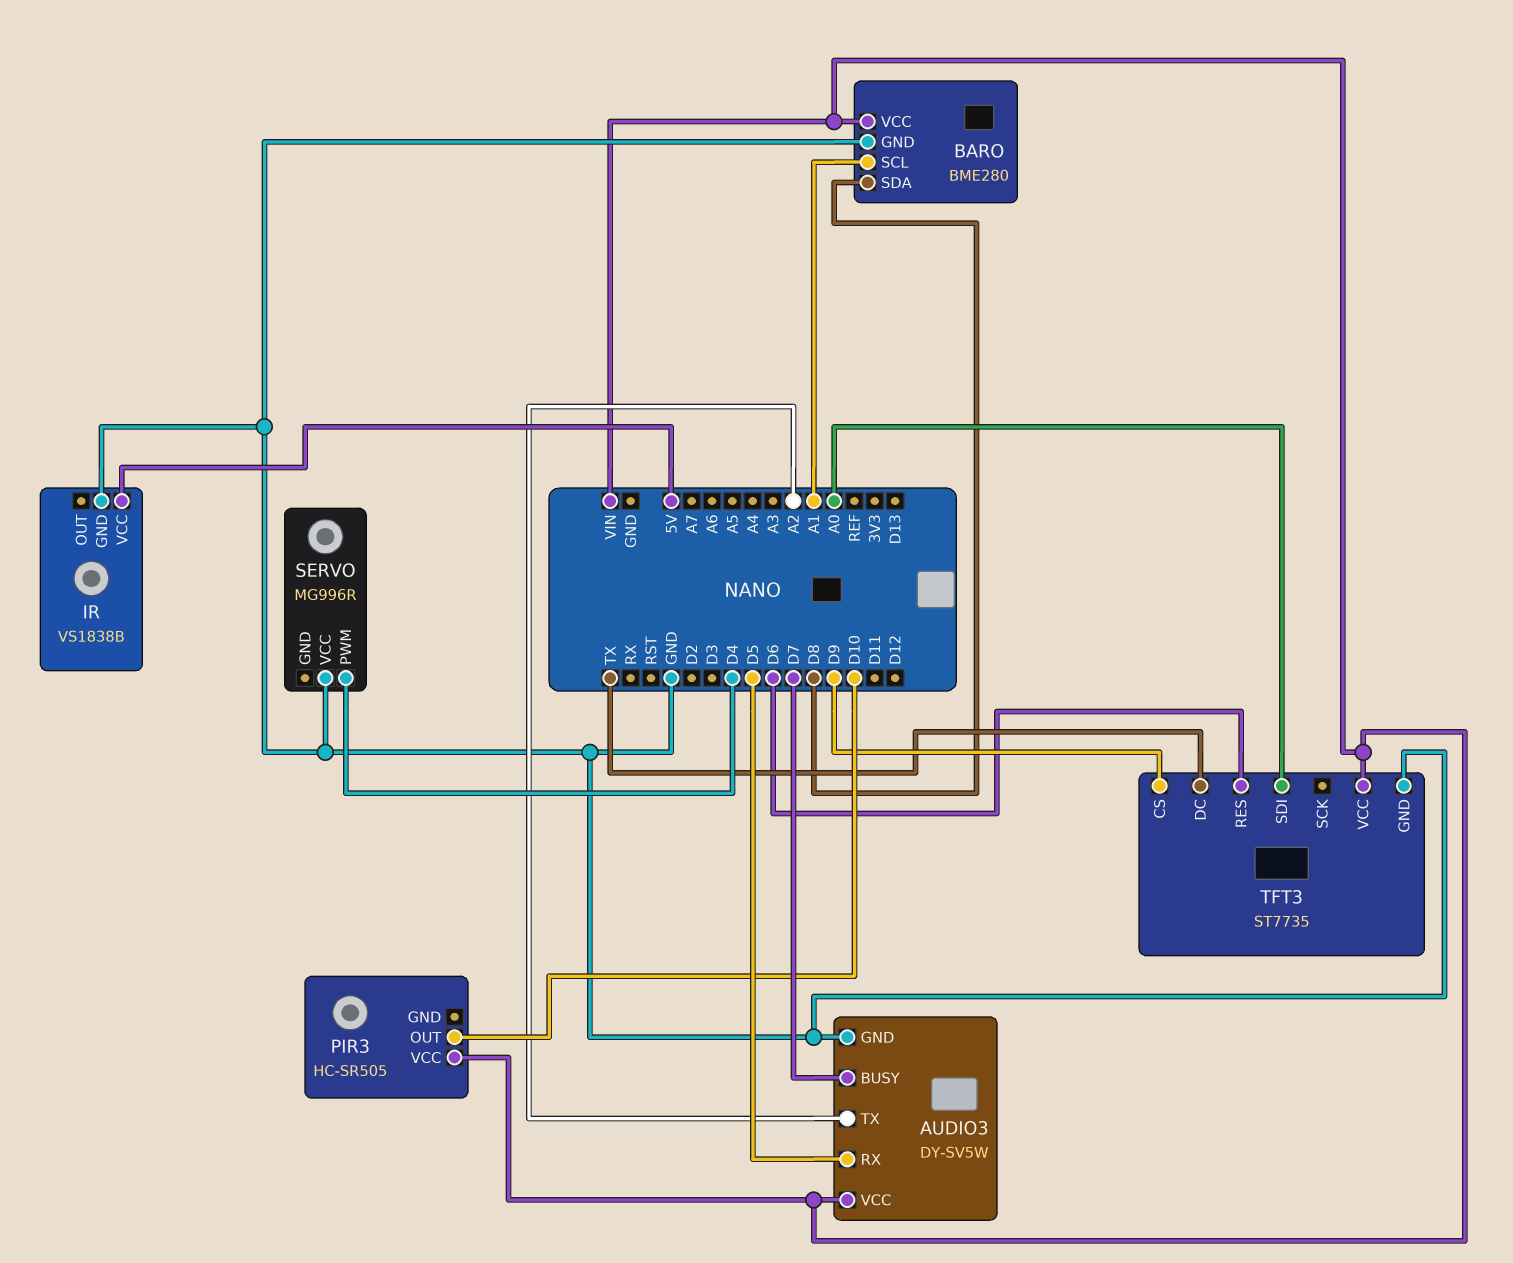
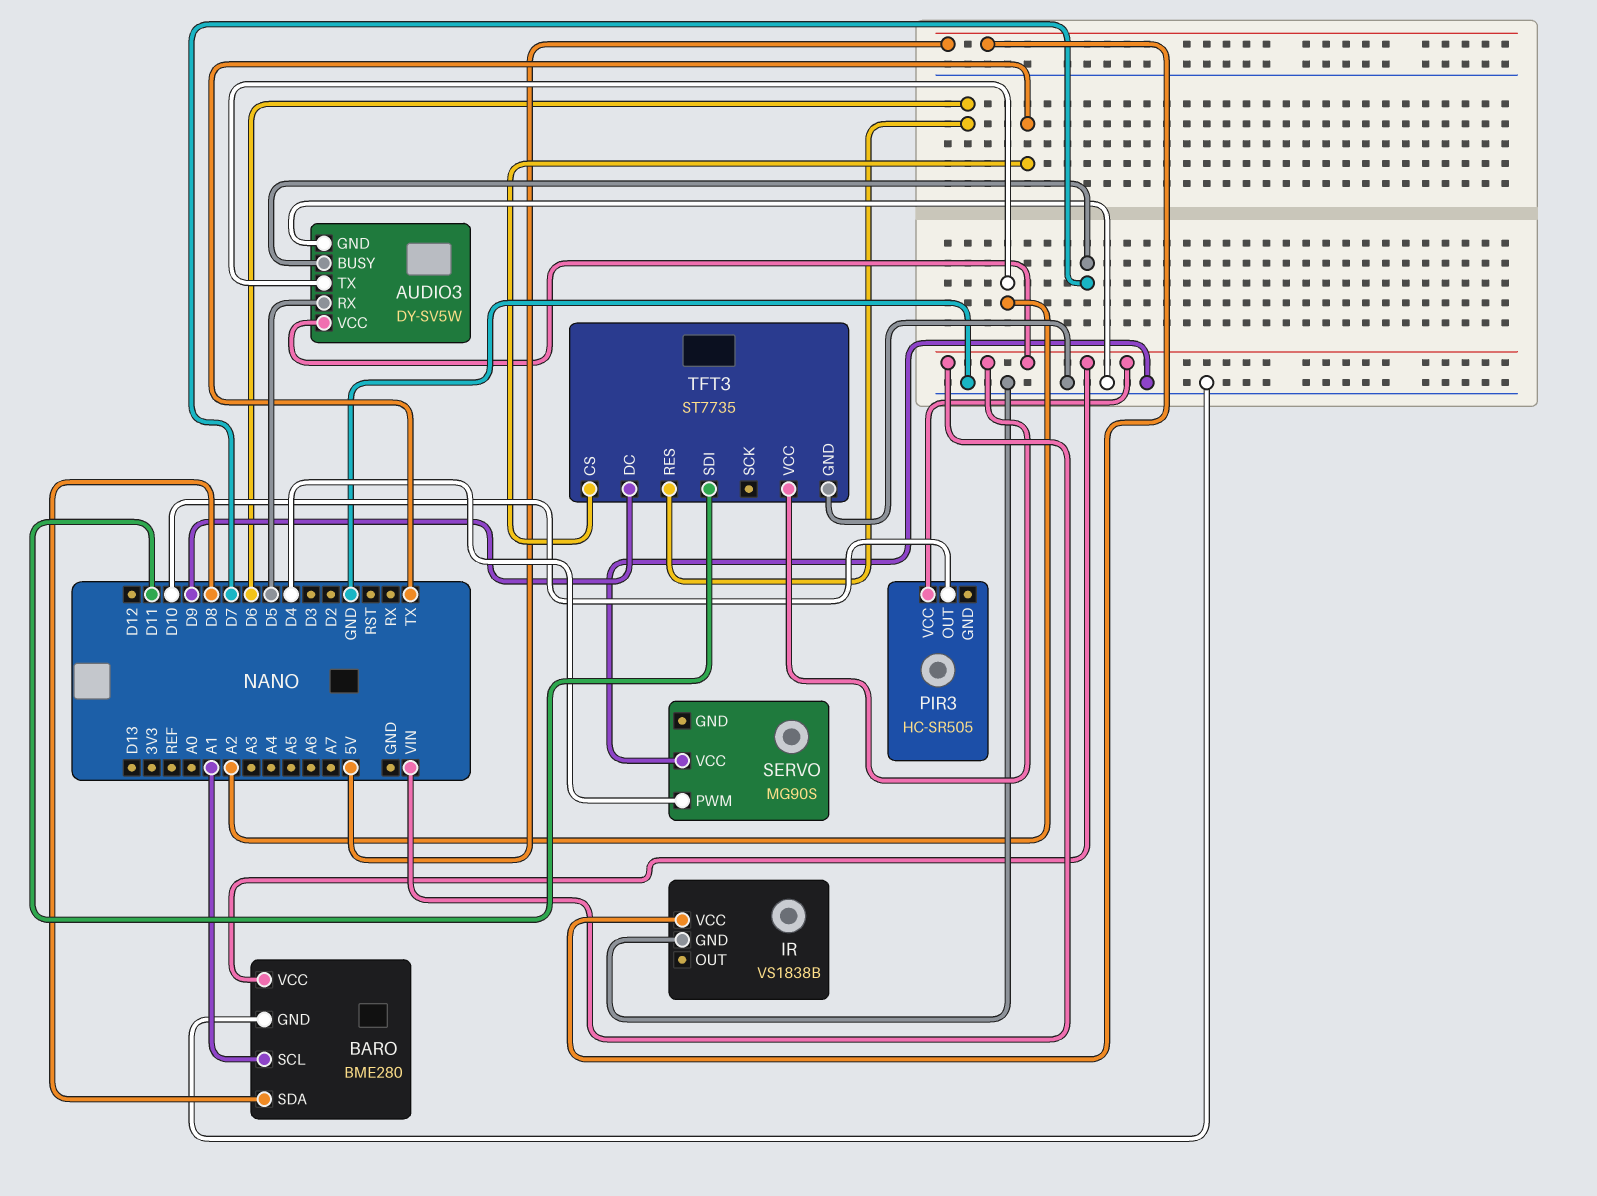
SERVO: MG996R -> MG90S
TFT3 pin CS: D9 -> TX
TFT3 pin DC: TX -> D9
TFT3 pin SDI: A0 -> D11

